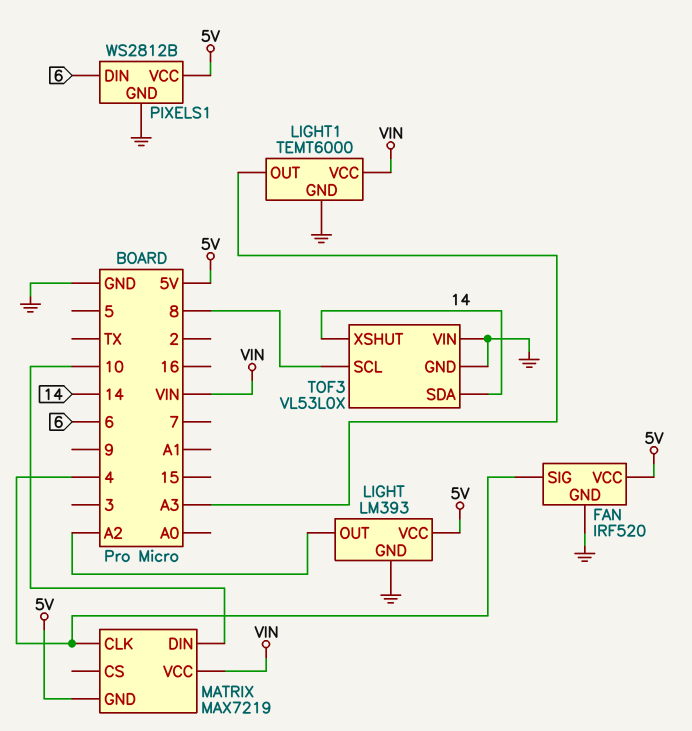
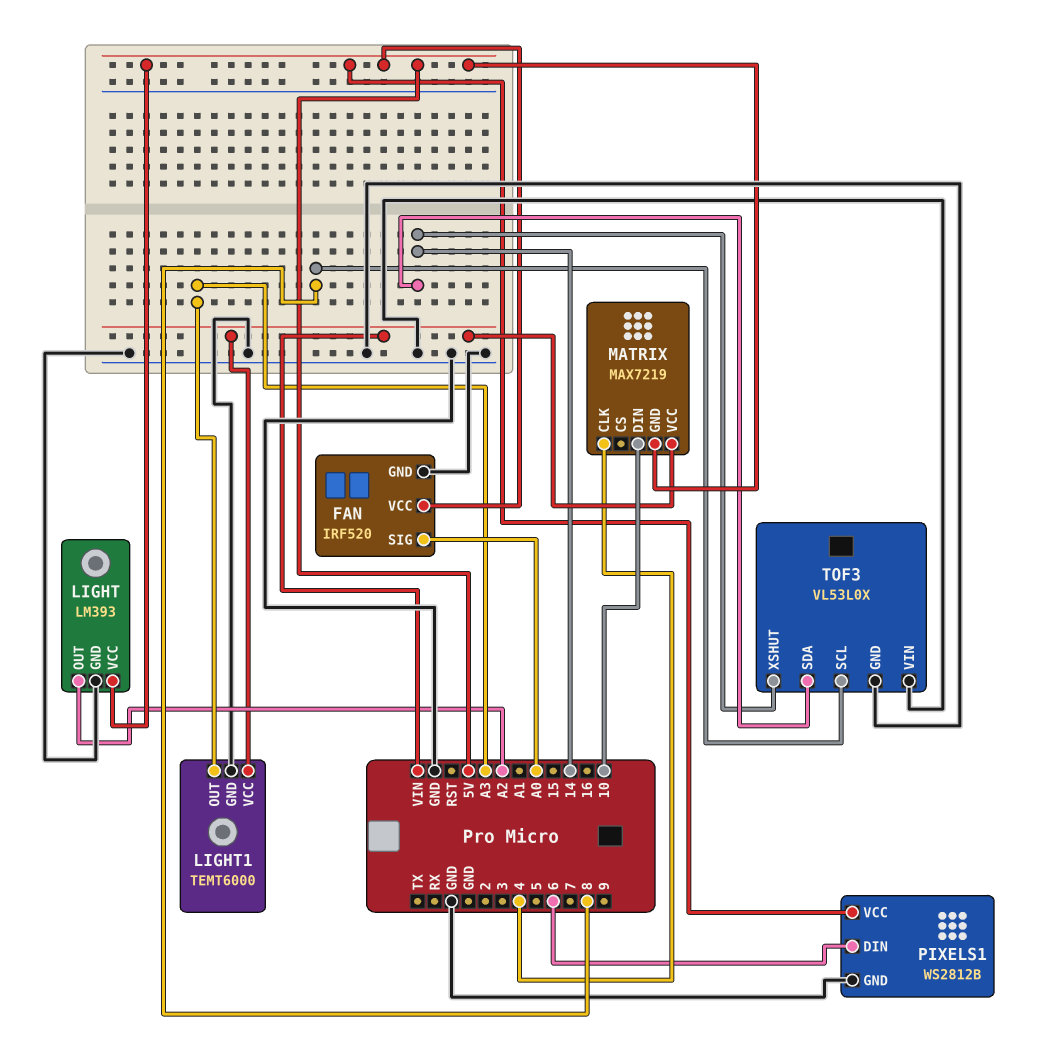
FAN pin SIG: 4 -> A0

